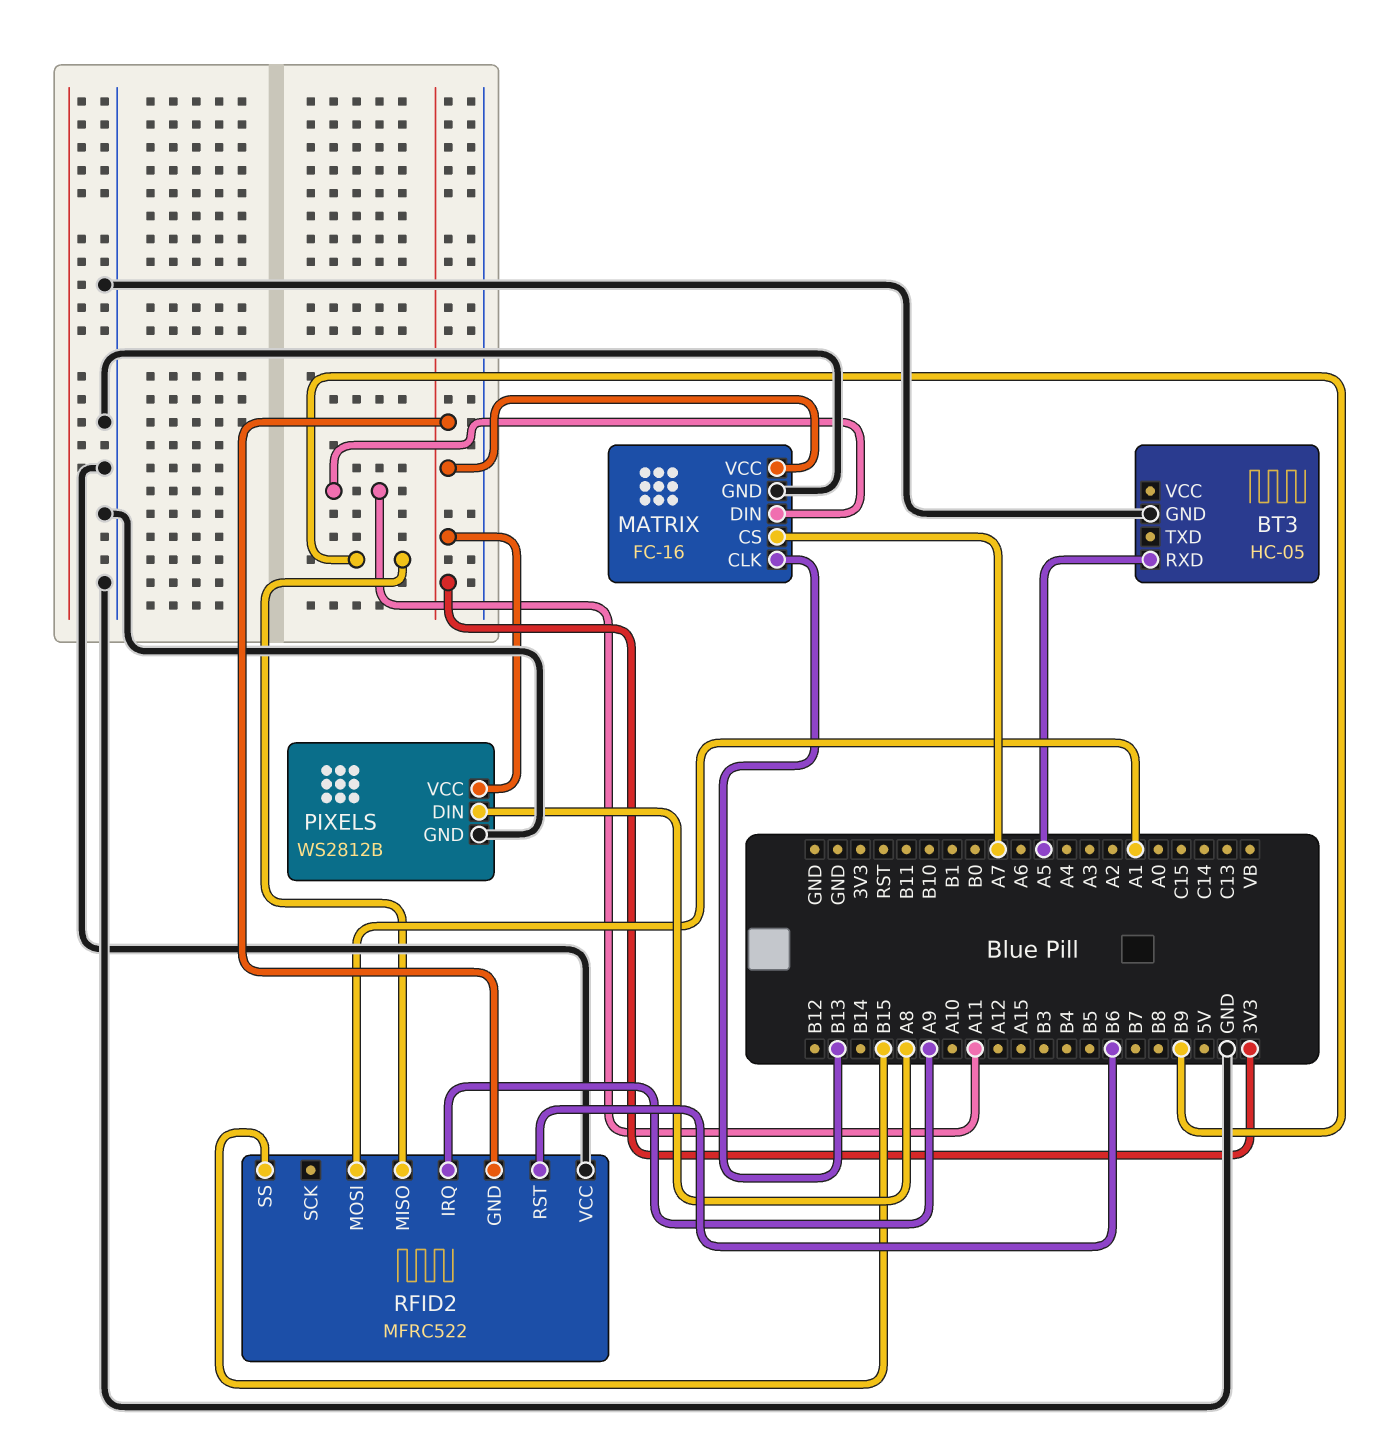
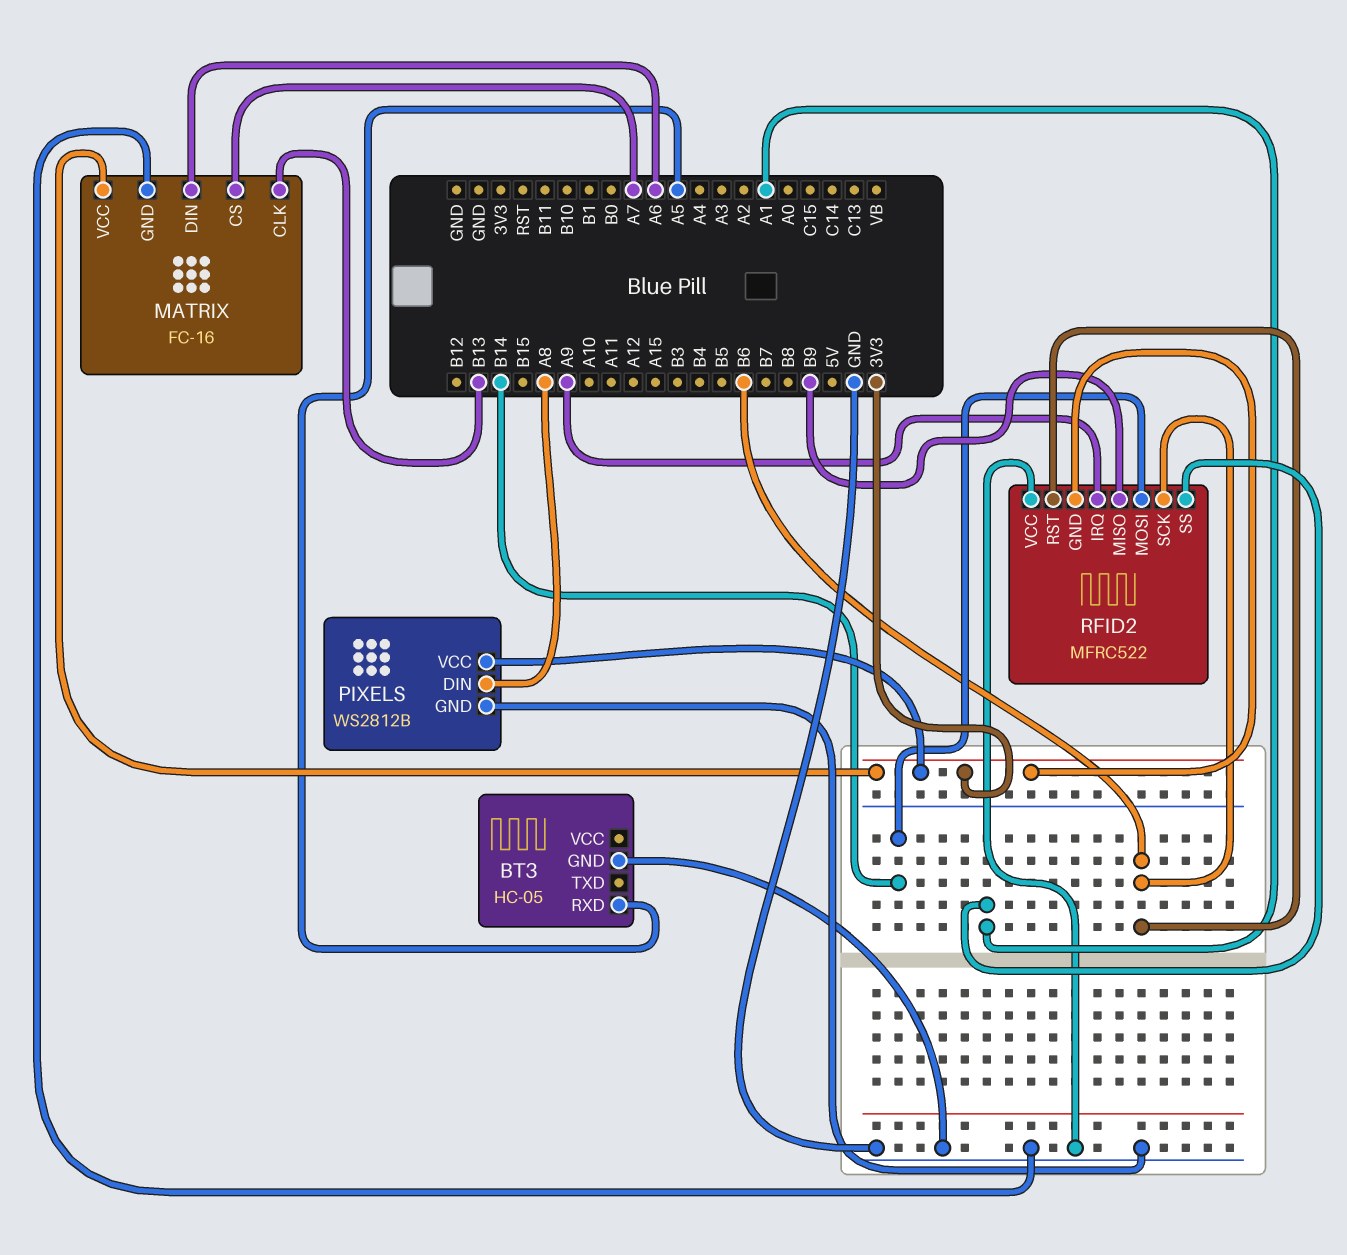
MATRIX pin DIN: A11 -> A6
RFID2 pin MOSI: A1 -> B14
RFID2 pin SCK: none -> B6
RFID2 pin SS: B15 -> A1

